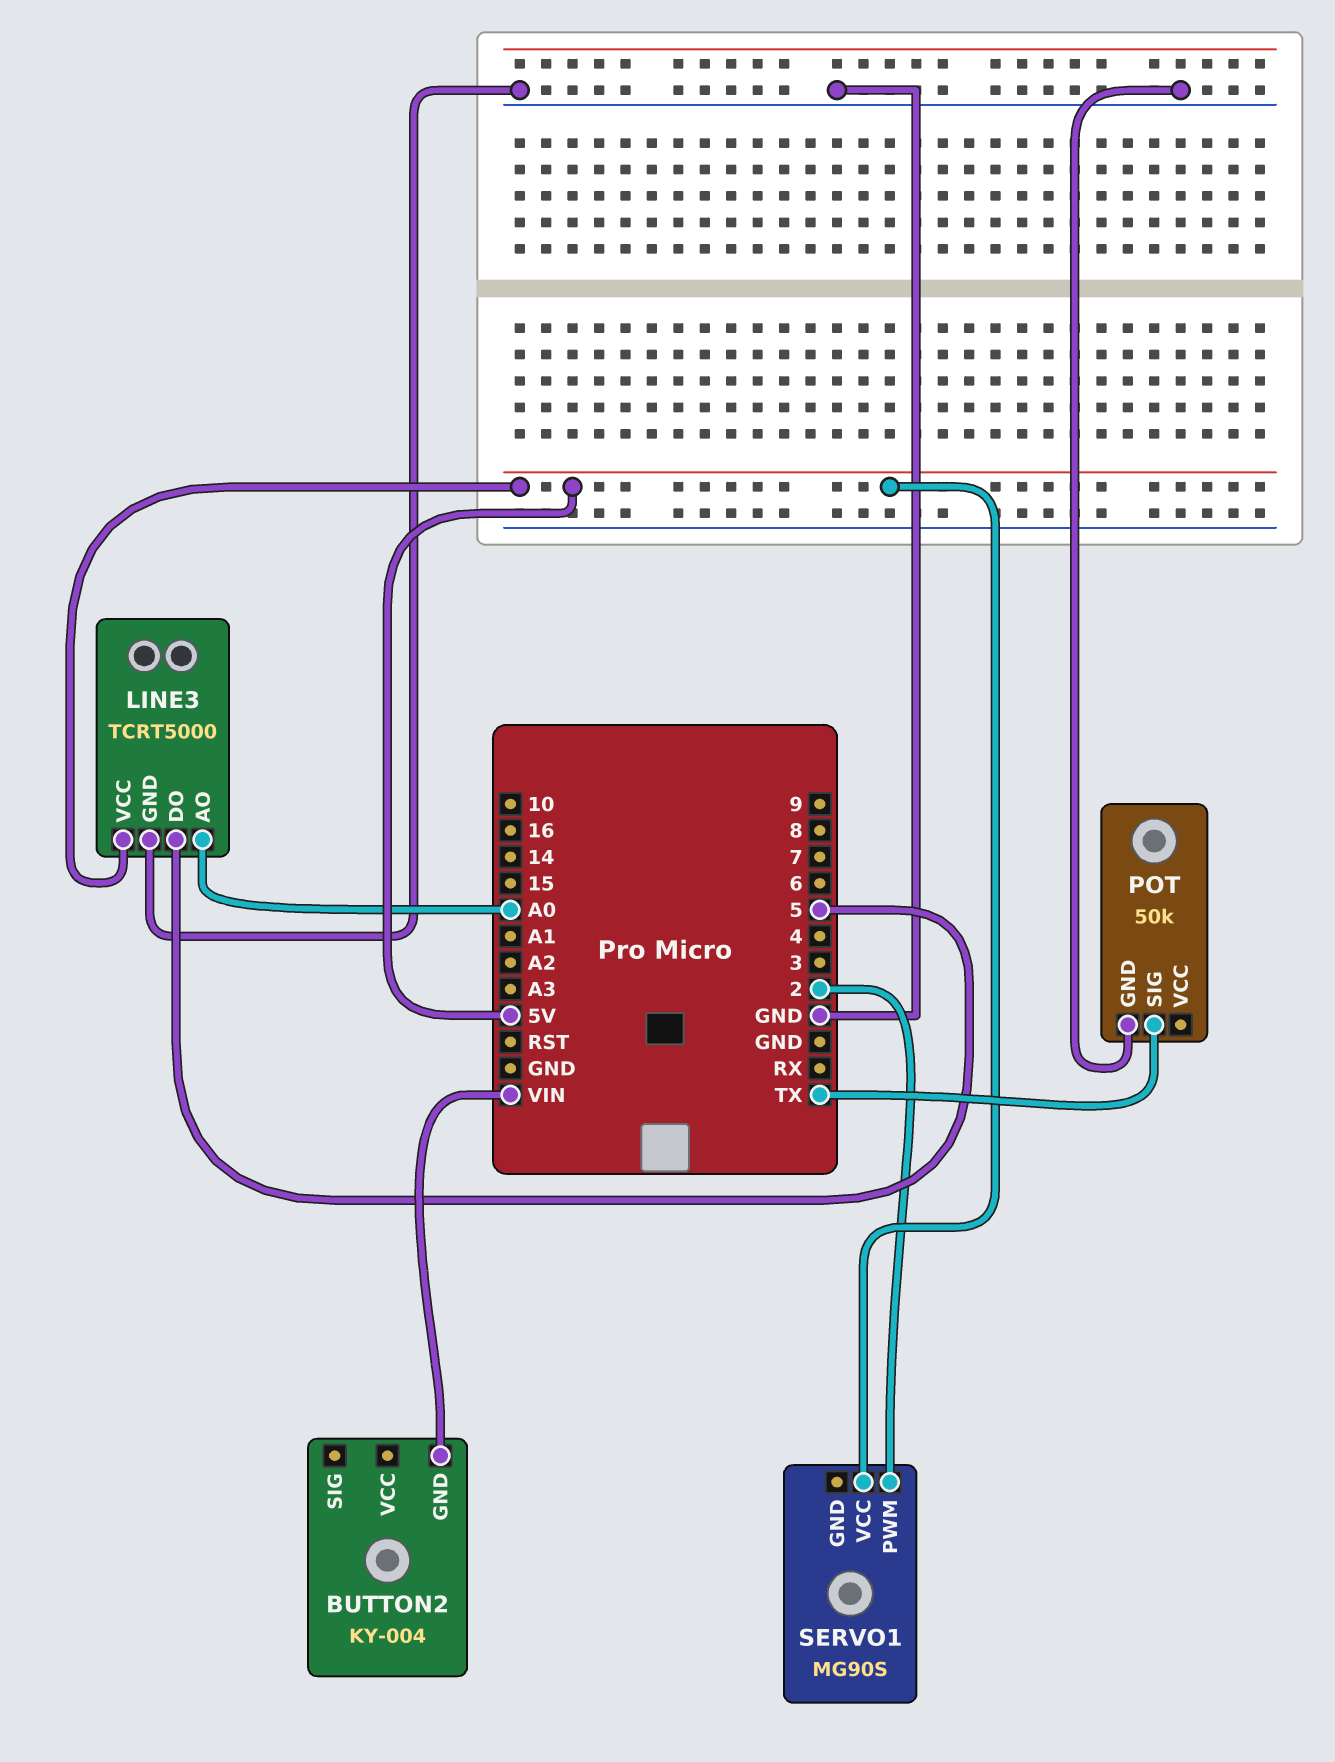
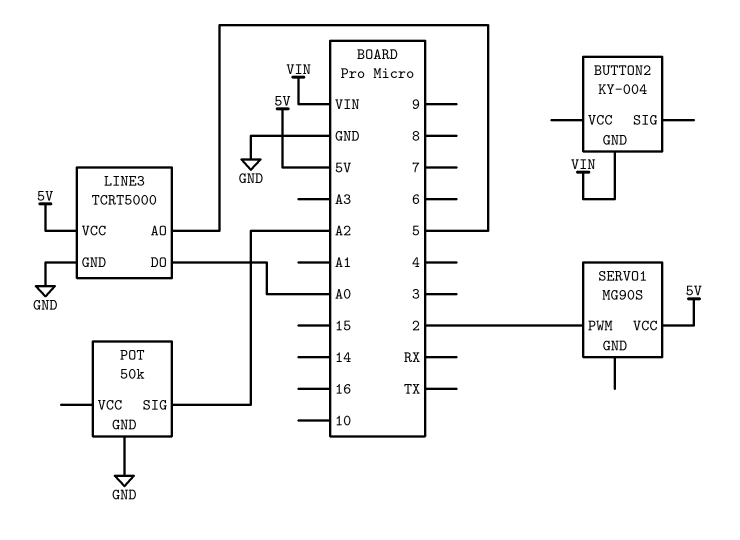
LINE3 pin AO: A0 -> 5
LINE3 pin DO: 5 -> A0
POT pin SIG: TX -> A2

